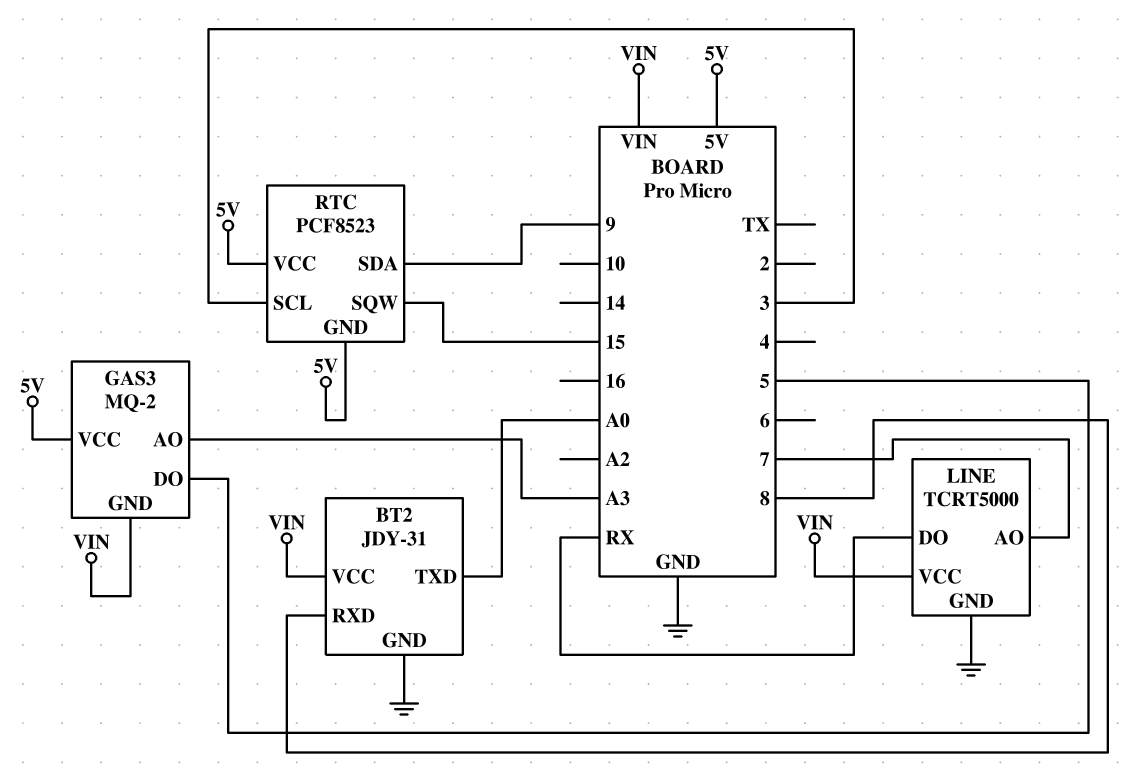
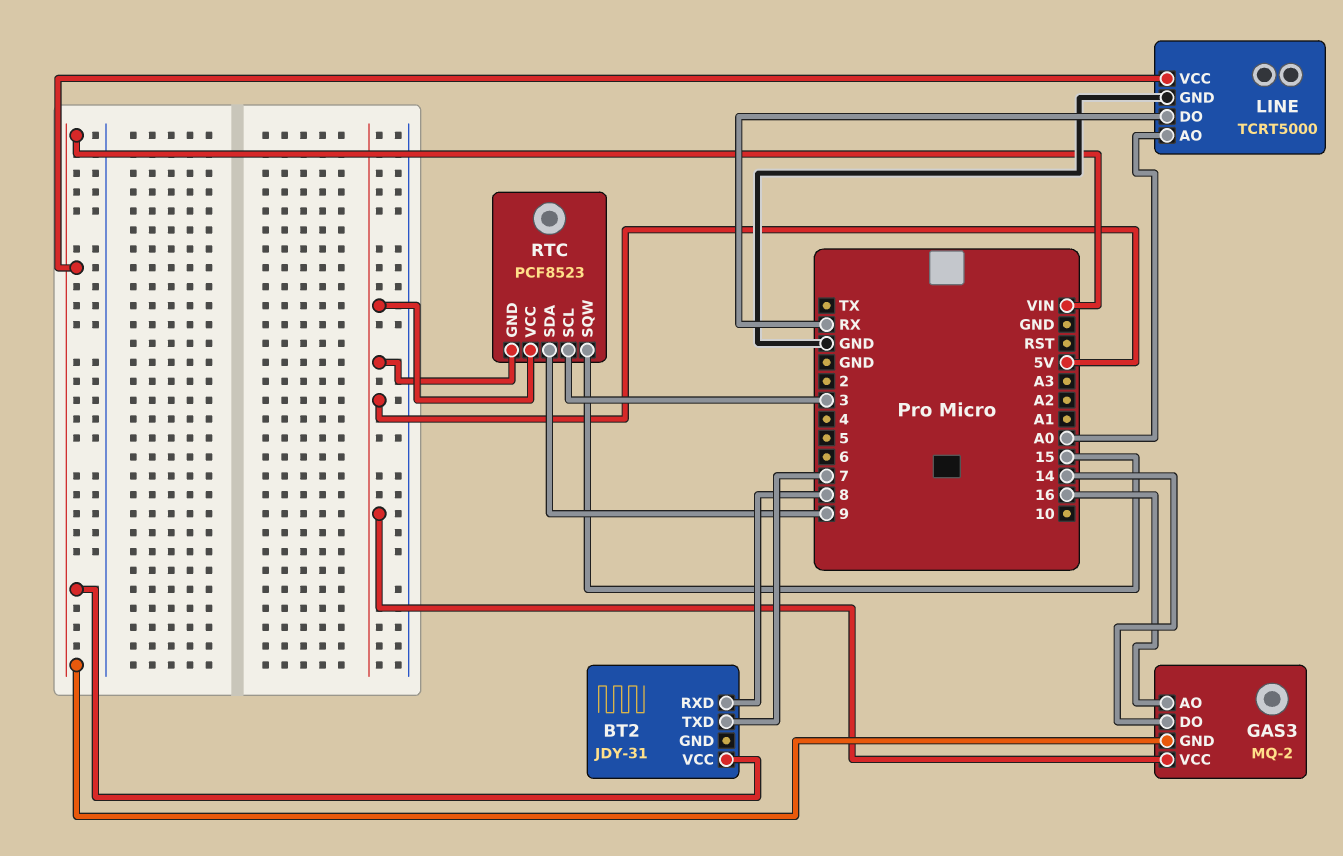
BT2 pin GND: GND -> none
BT2 pin TXD: A0 -> 7
GAS3 pin AO: A3 -> 16
GAS3 pin DO: 5 -> 14
LINE pin AO: 7 -> A0

